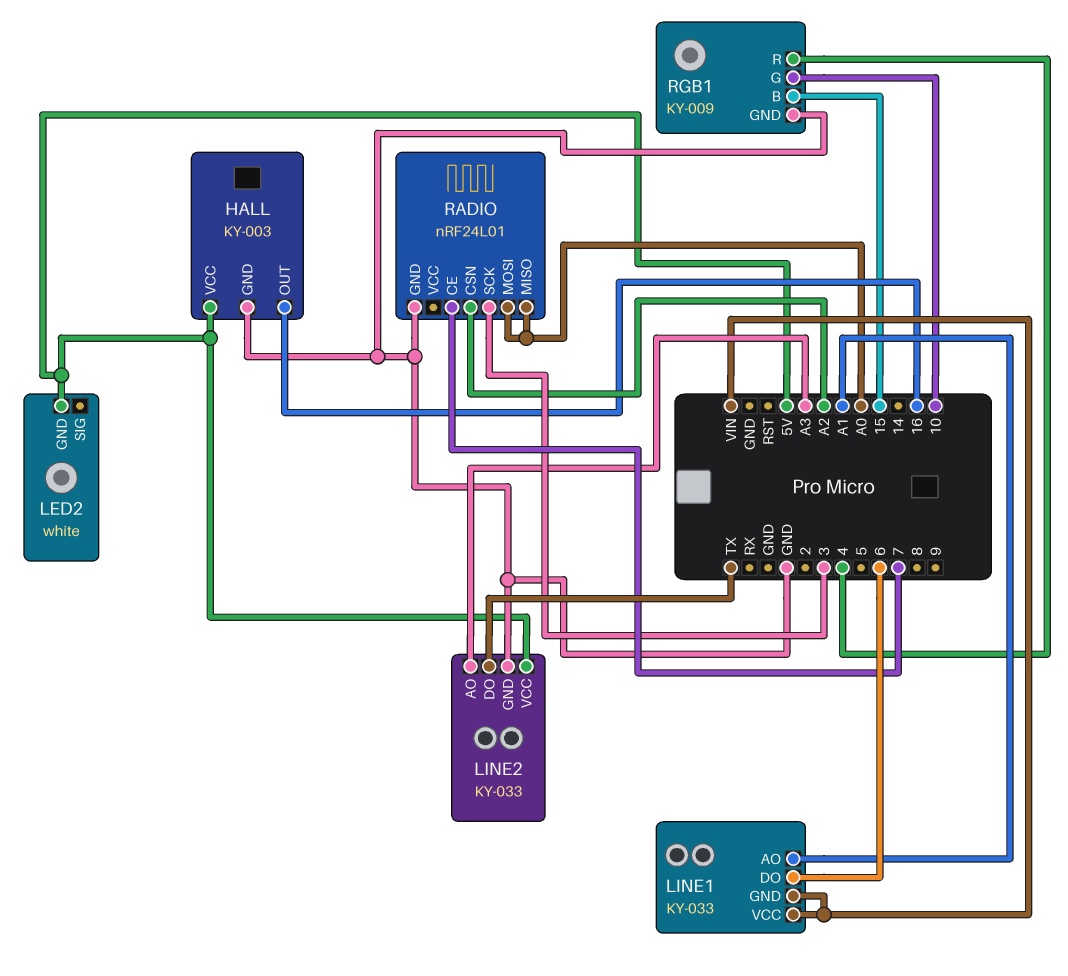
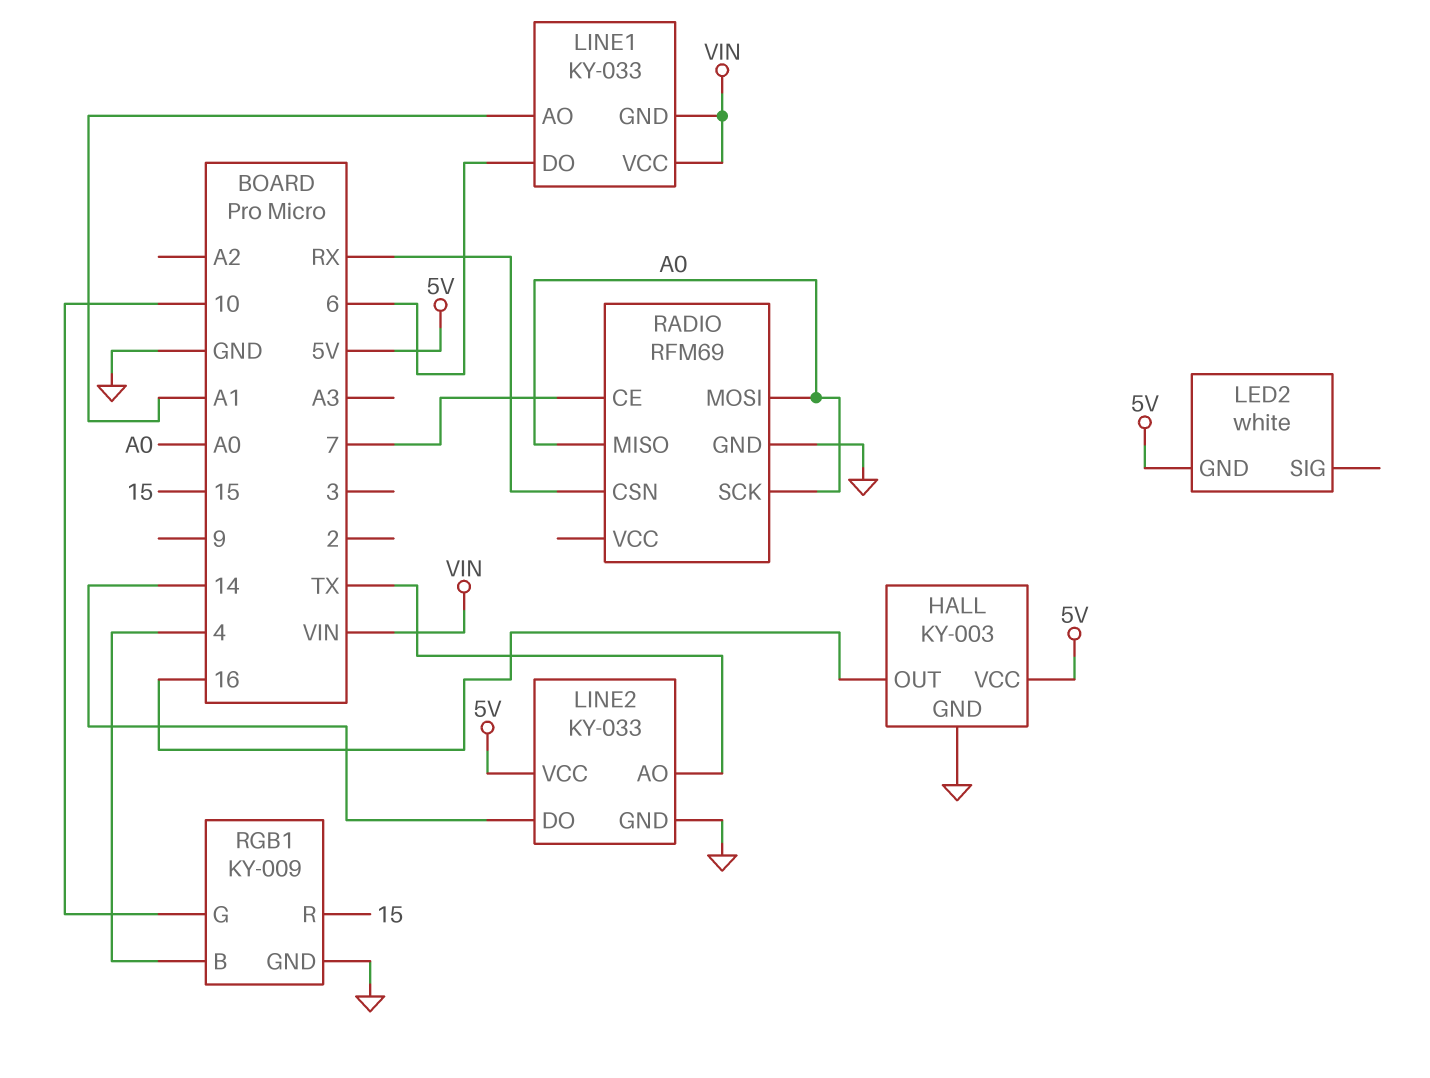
LINE2 pin AO: A3 -> TX
LINE2 pin DO: TX -> 14
RADIO: nRF24L01 -> RFM69
RADIO pin CSN: A2 -> RX
RADIO pin SCK: 3 -> A0
RGB1 pin B: 15 -> 4
RGB1 pin R: 4 -> 15

